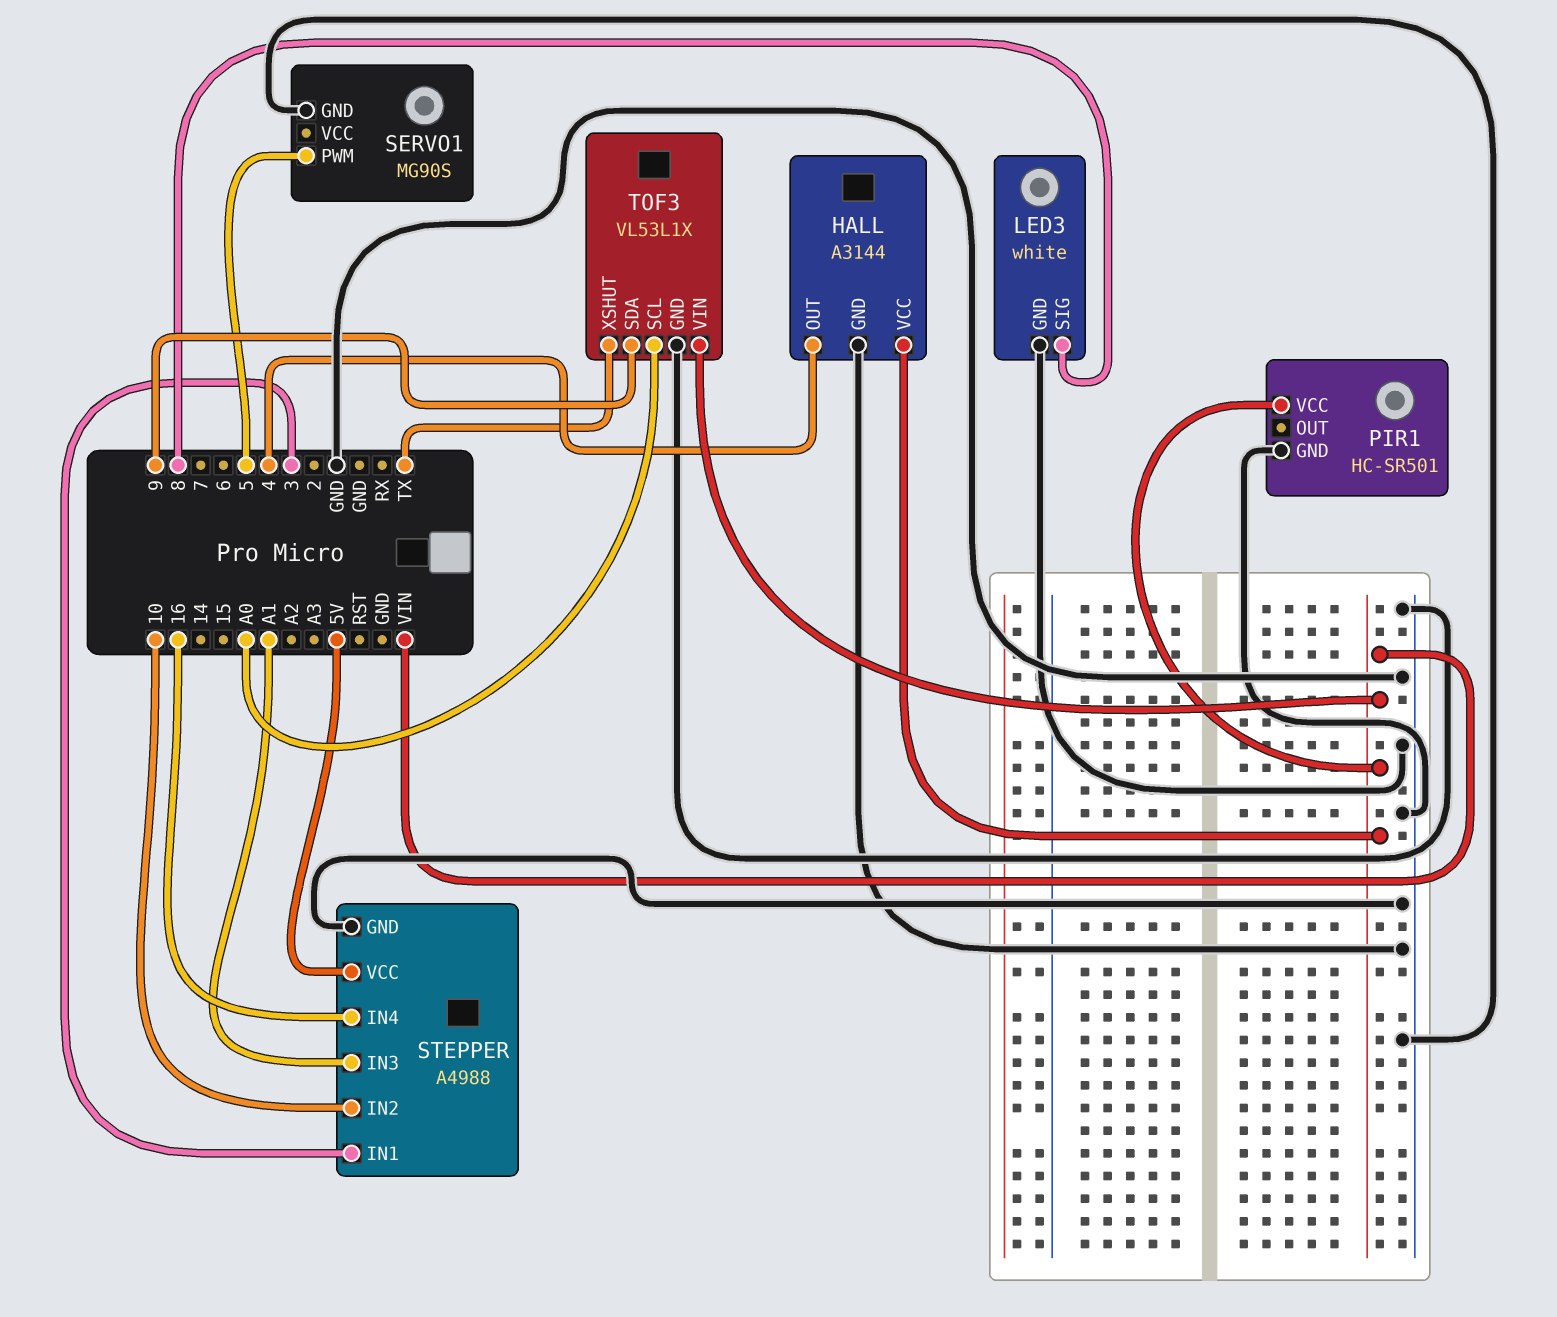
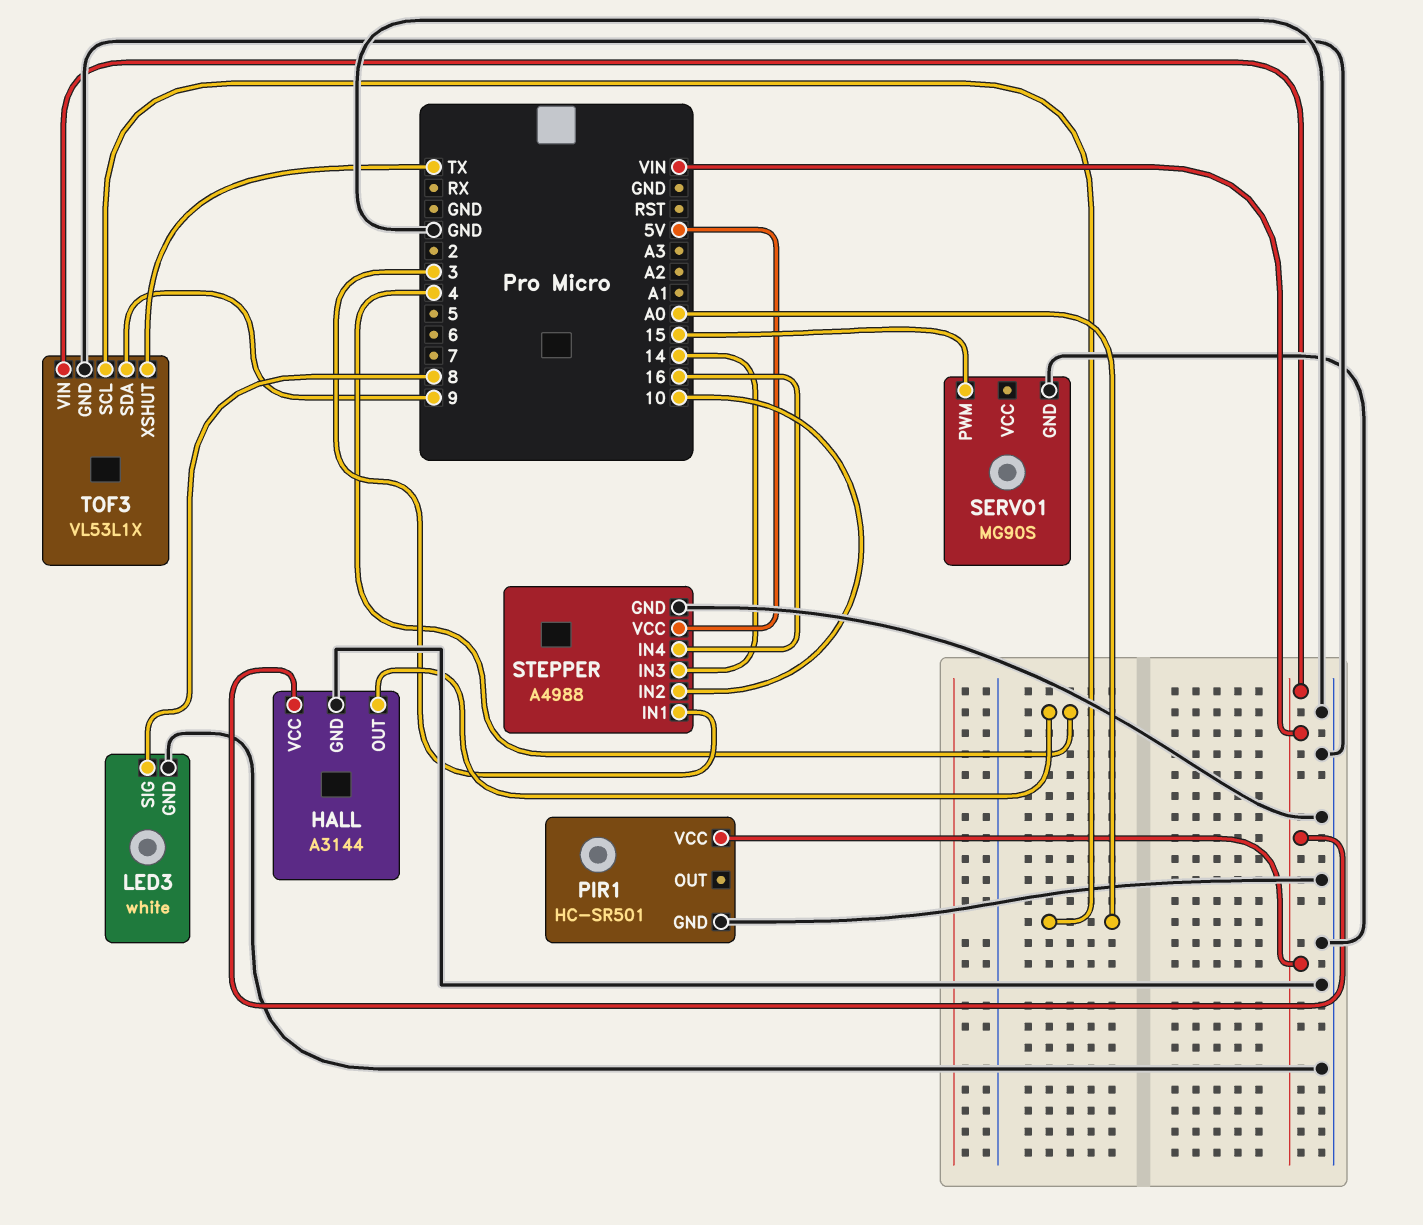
SERVO1 pin PWM: 5 -> 15
STEPPER pin IN3: A1 -> 14

